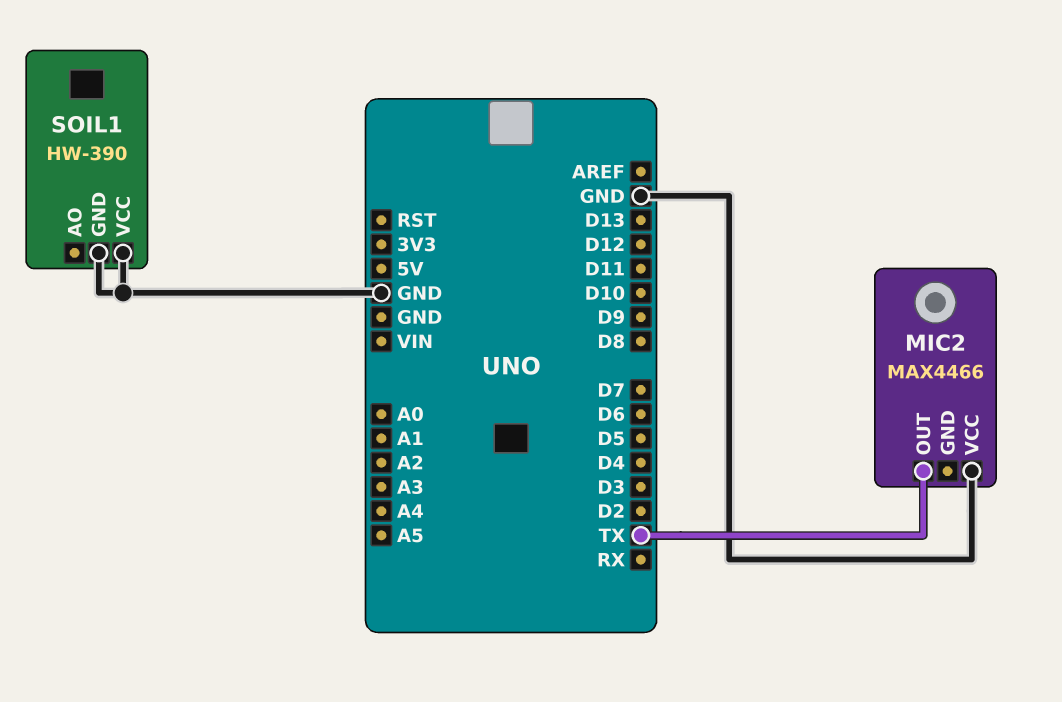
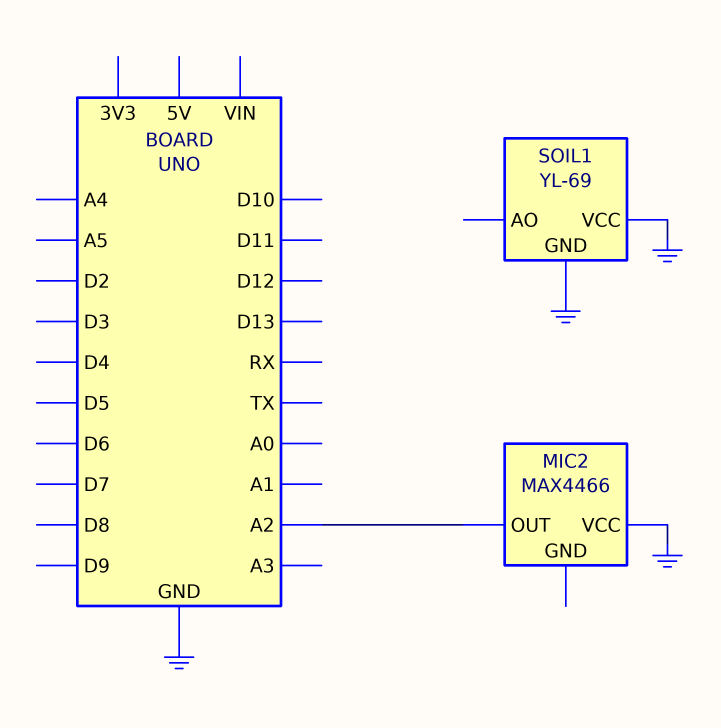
MIC2 pin OUT: TX -> A2
SOIL1: HW-390 -> YL-69

